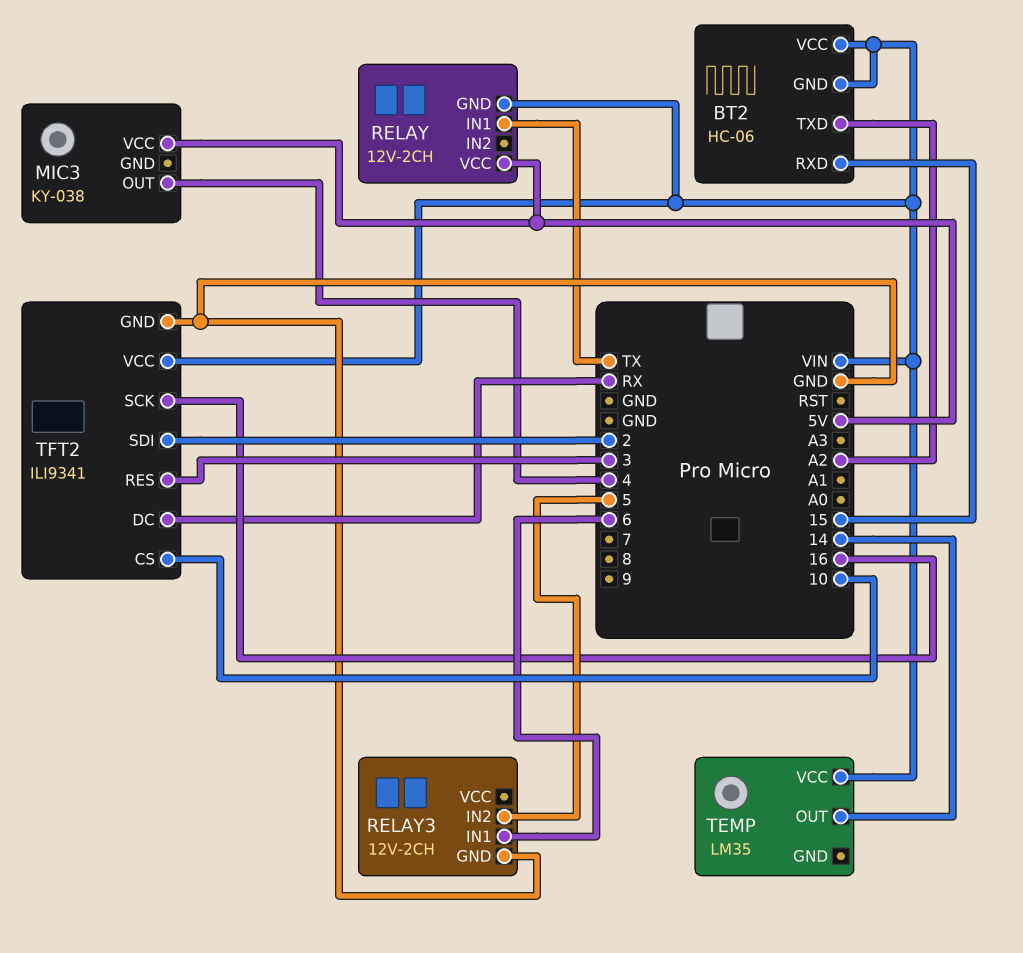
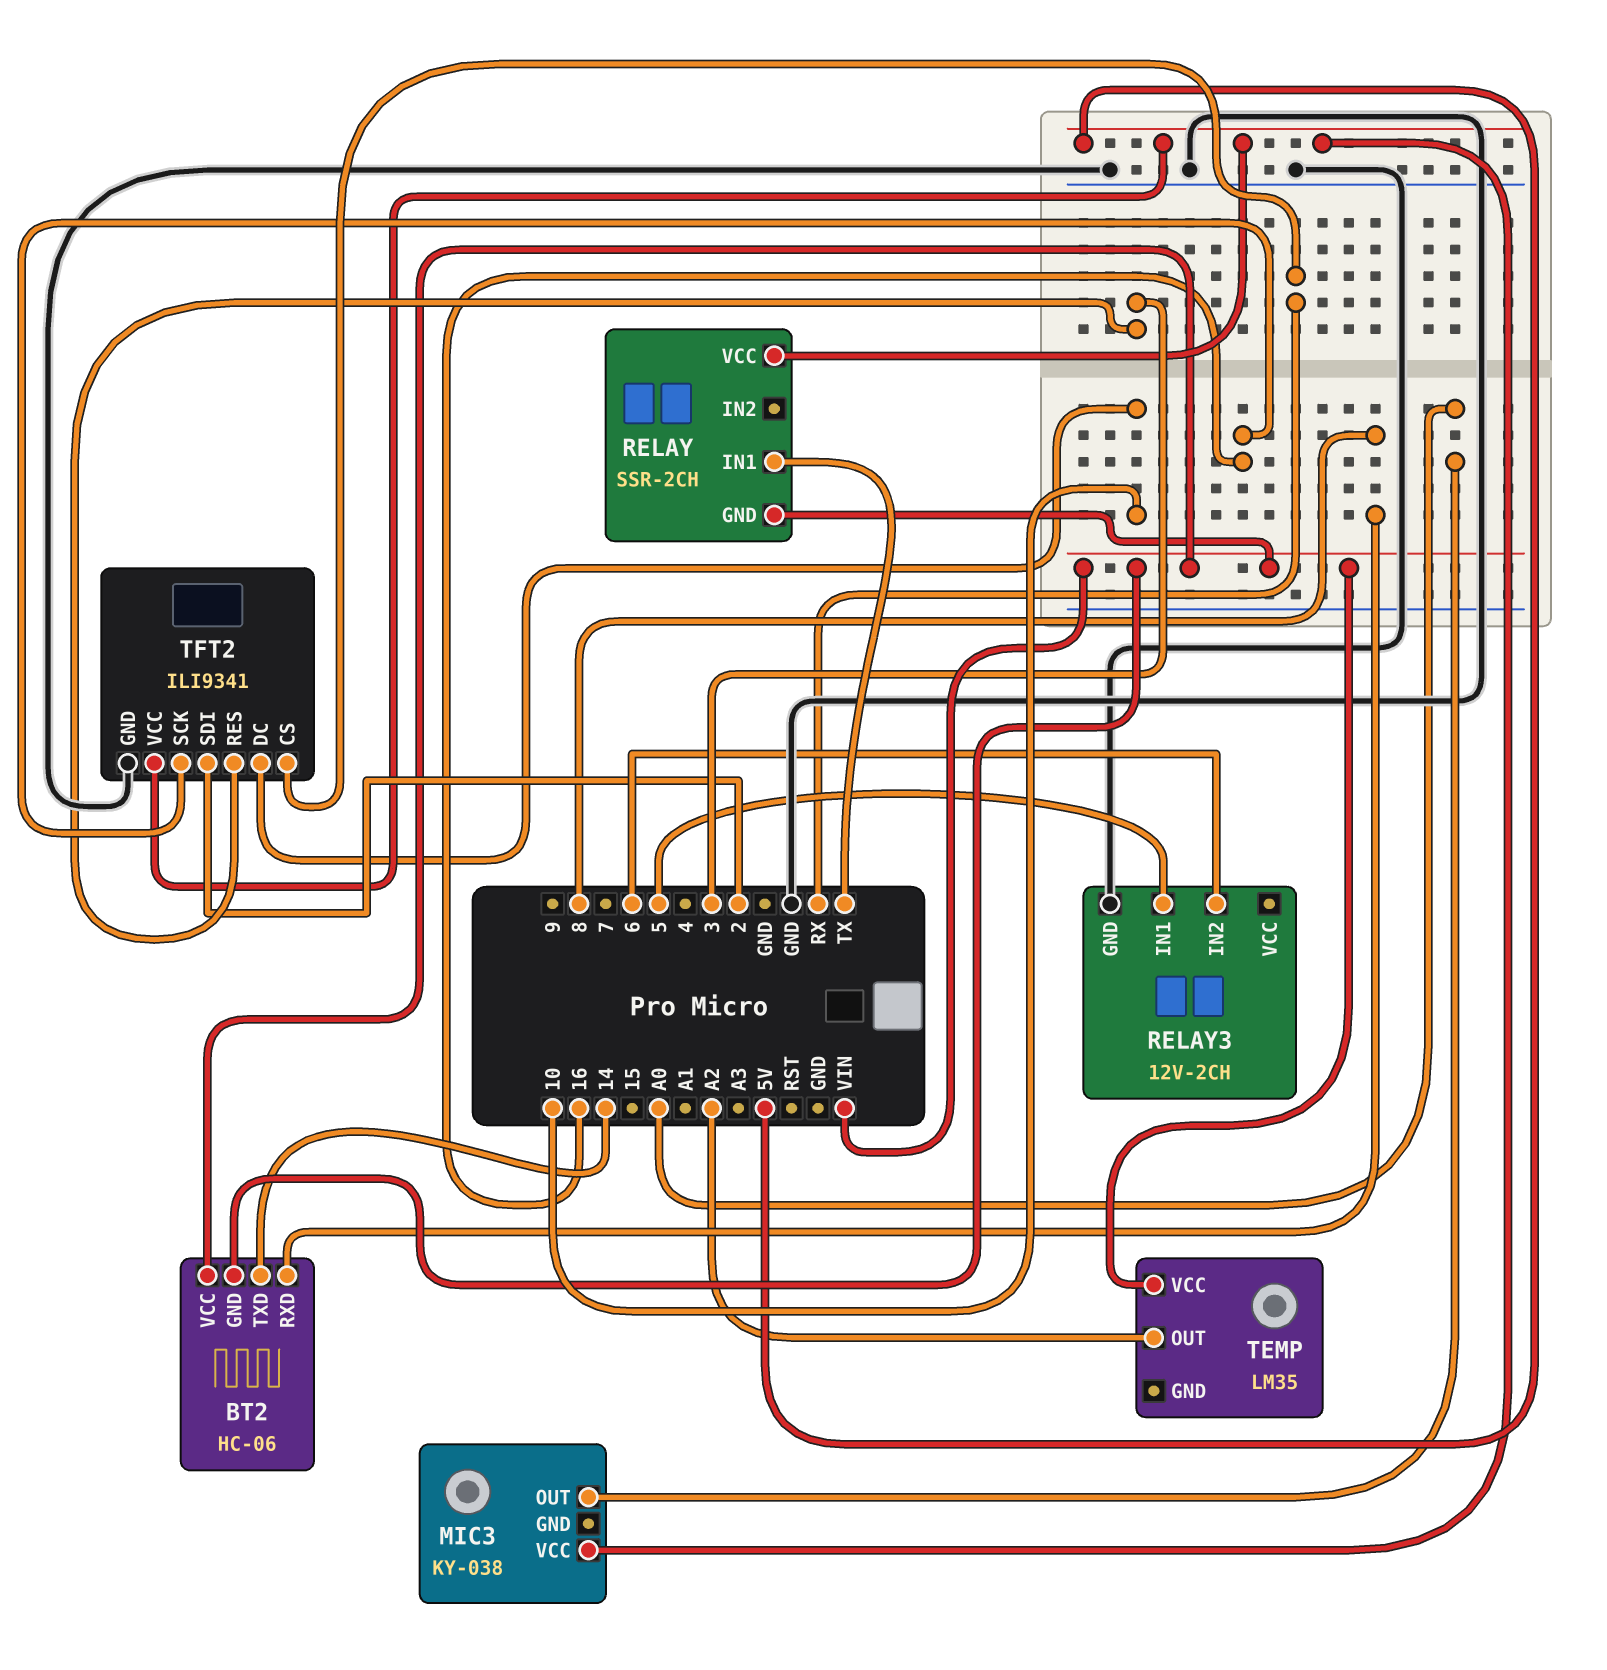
BT2 pin RXD: 15 -> 8
BT2 pin TXD: A2 -> 14
MIC3 pin OUT: 4 -> A0
RELAY: 12V-2CH -> SSR-2CH
RELAY3 pin IN1: 6 -> 5
RELAY3 pin IN2: 5 -> 6
TEMP pin OUT: 14 -> A2
TFT2 pin CS: 10 -> RX
TFT2 pin DC: RX -> 10
TFT2 pin VCC: VIN -> 5V

